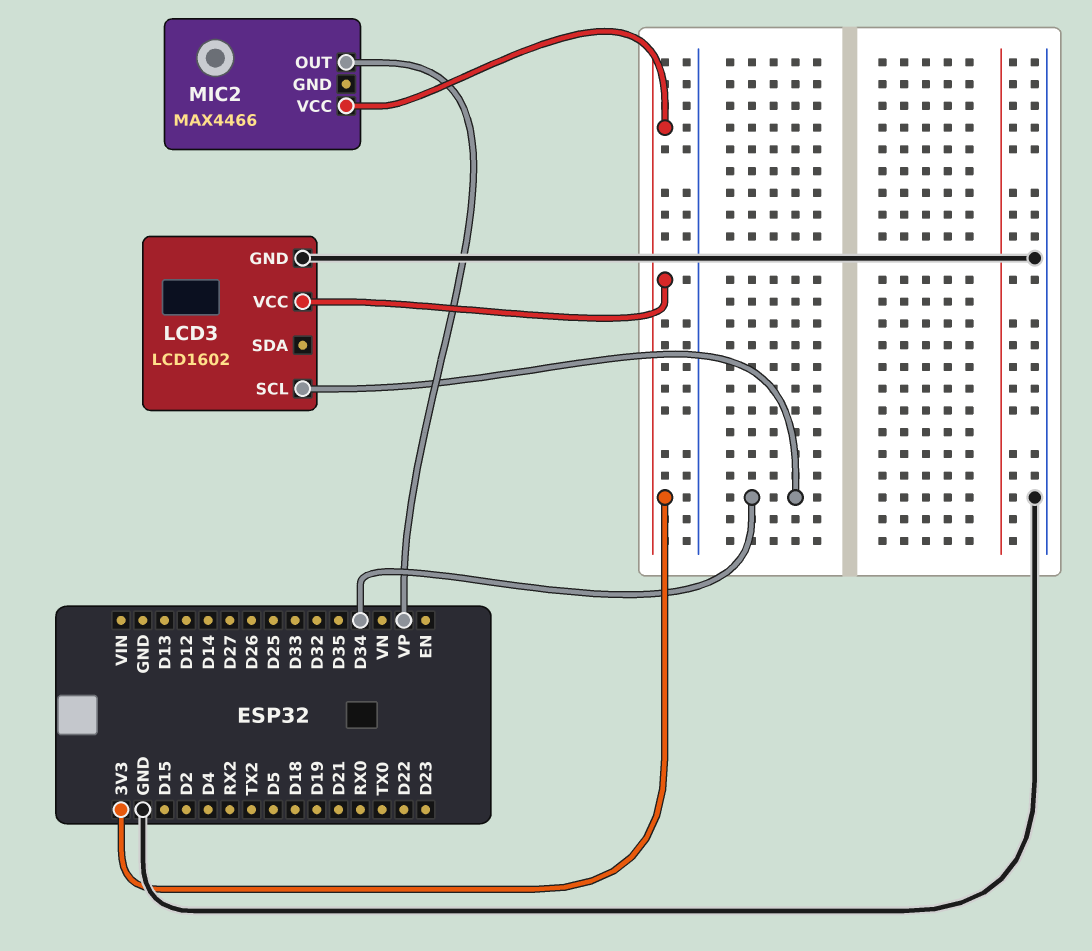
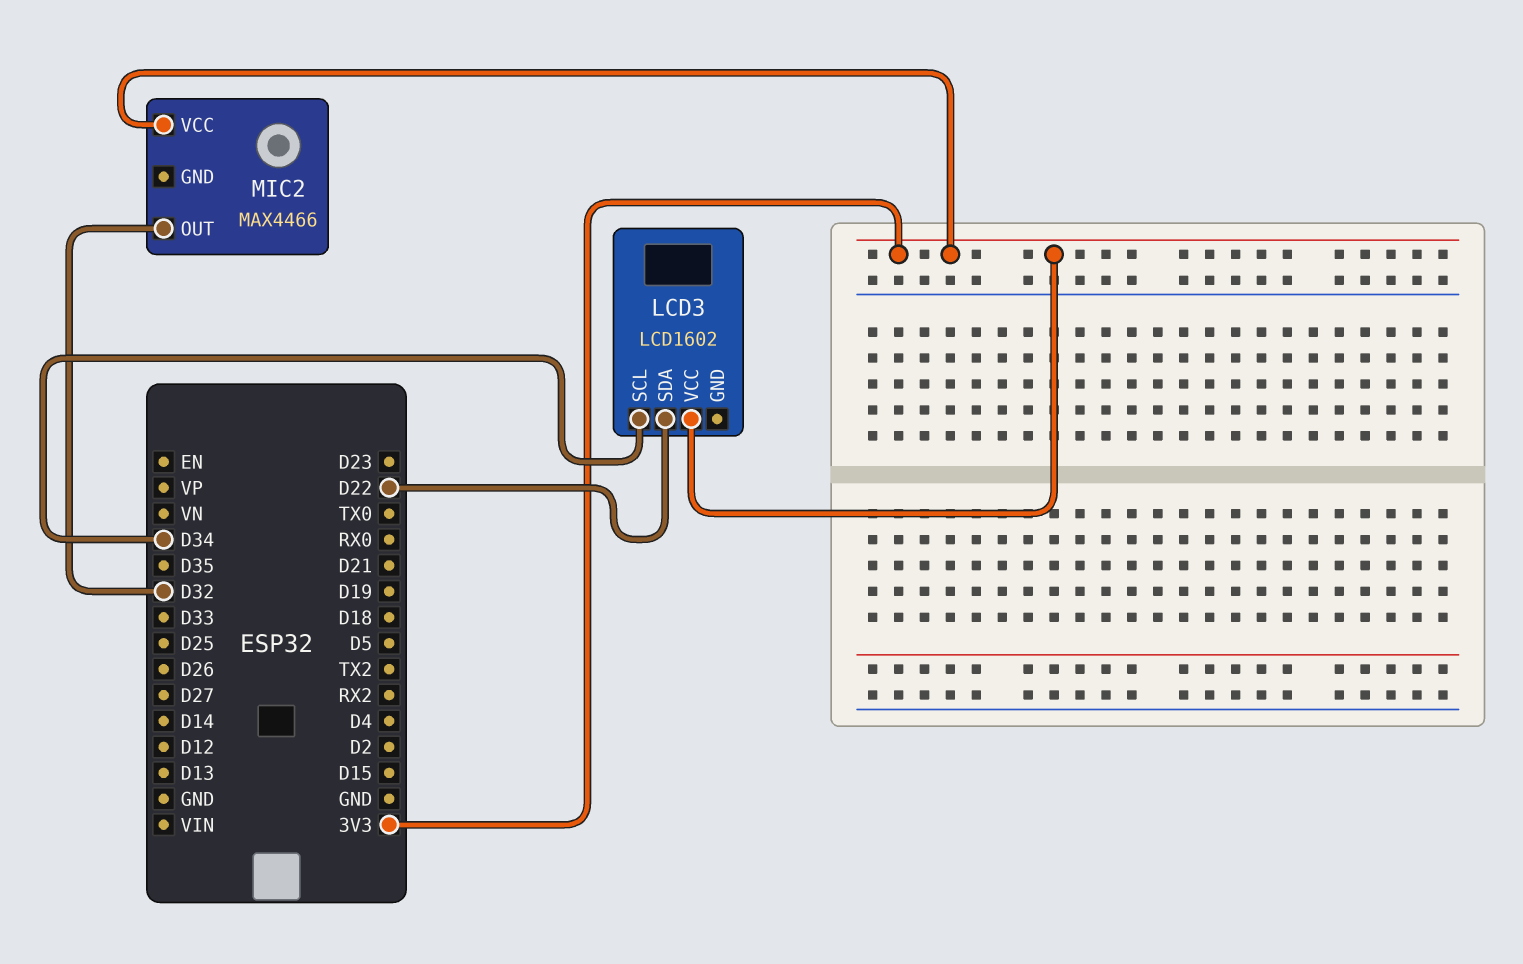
LCD3 pin GND: GND -> none
LCD3 pin SDA: none -> D22
MIC2 pin OUT: VP -> D32

